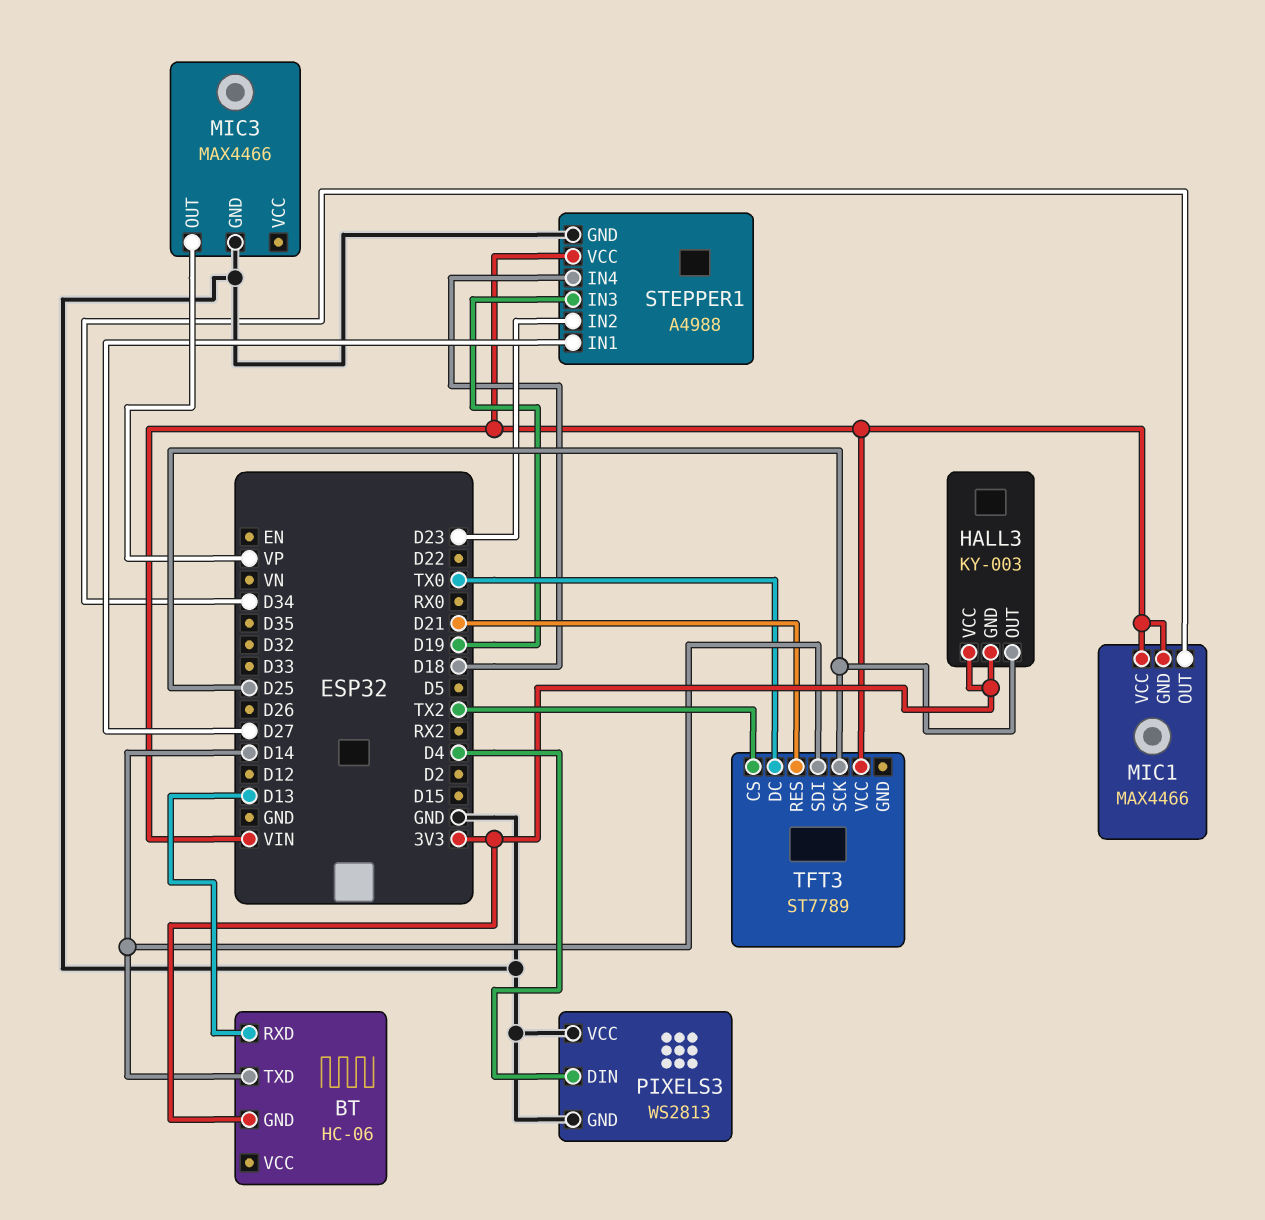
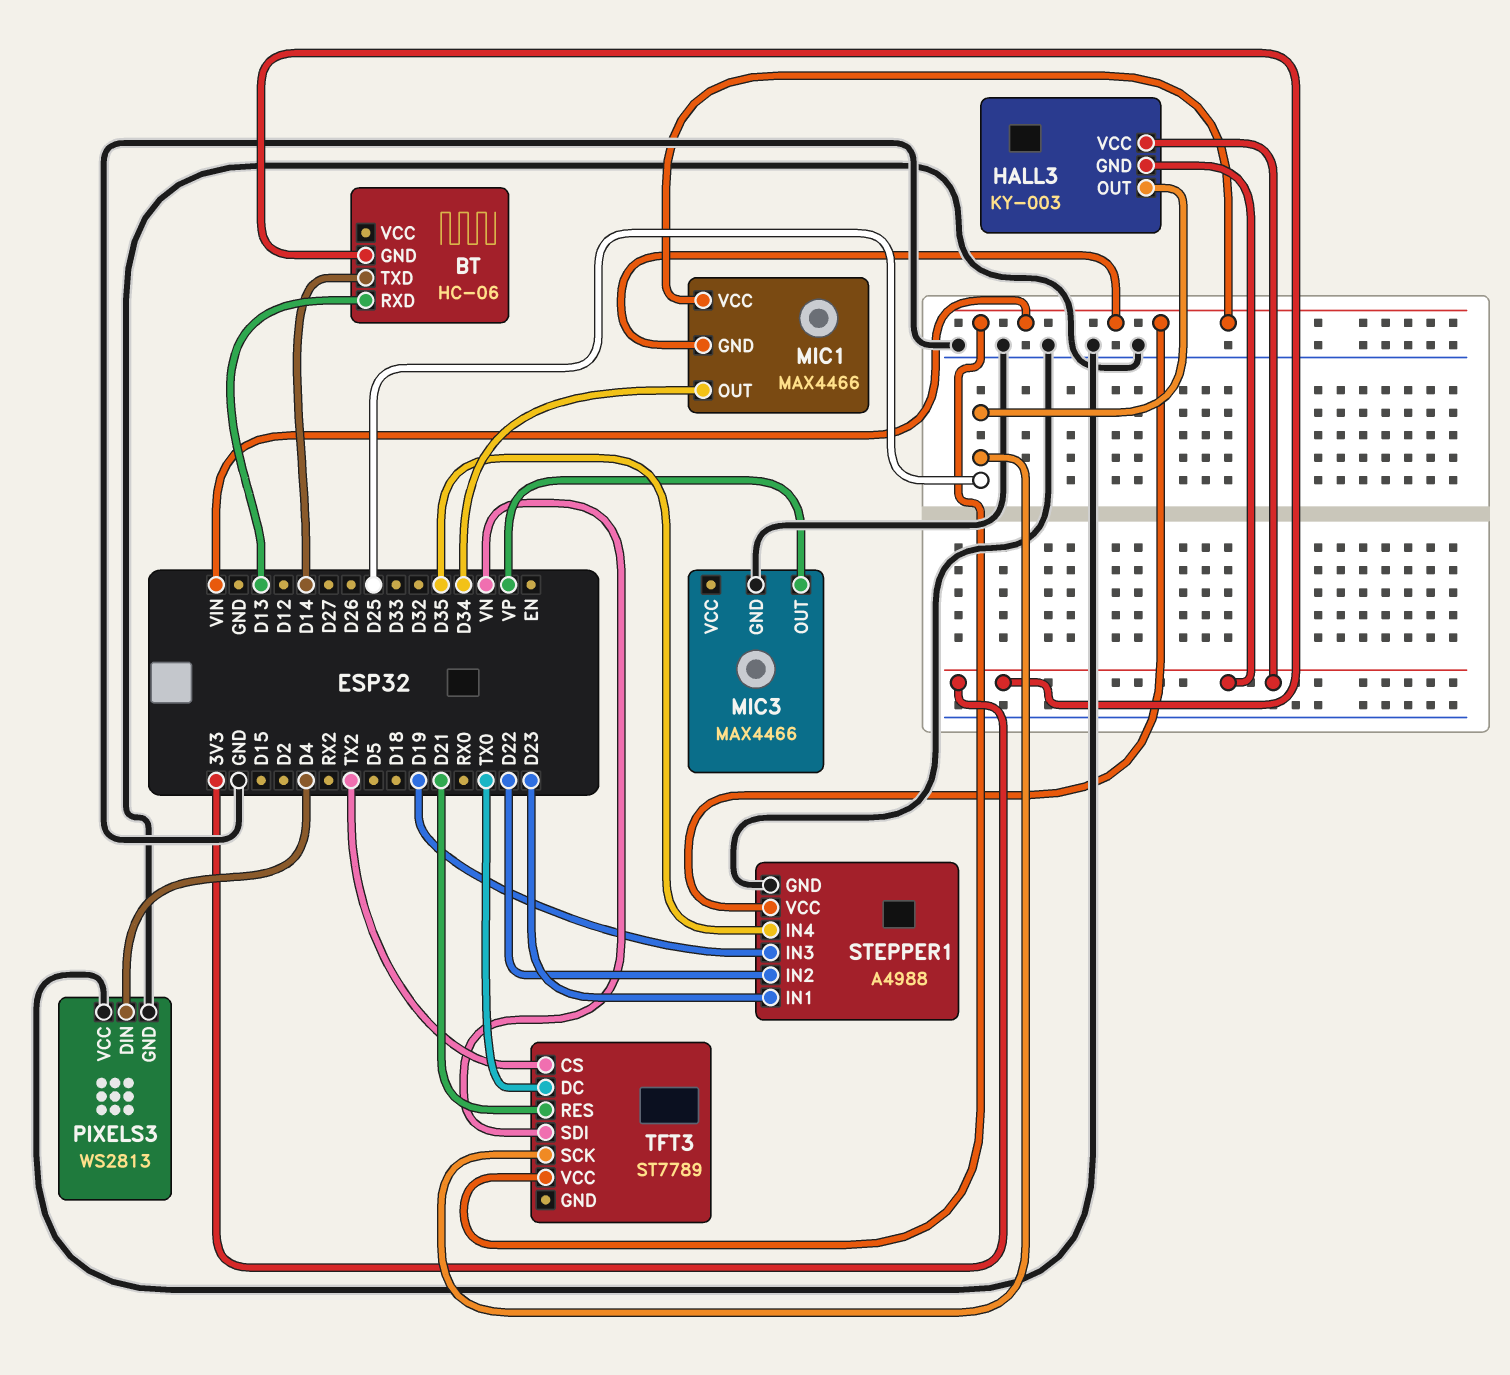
STEPPER1 pin IN1: D27 -> D23
STEPPER1 pin IN2: D23 -> D22
STEPPER1 pin IN4: D18 -> D35
TFT3 pin SDI: D14 -> VN

